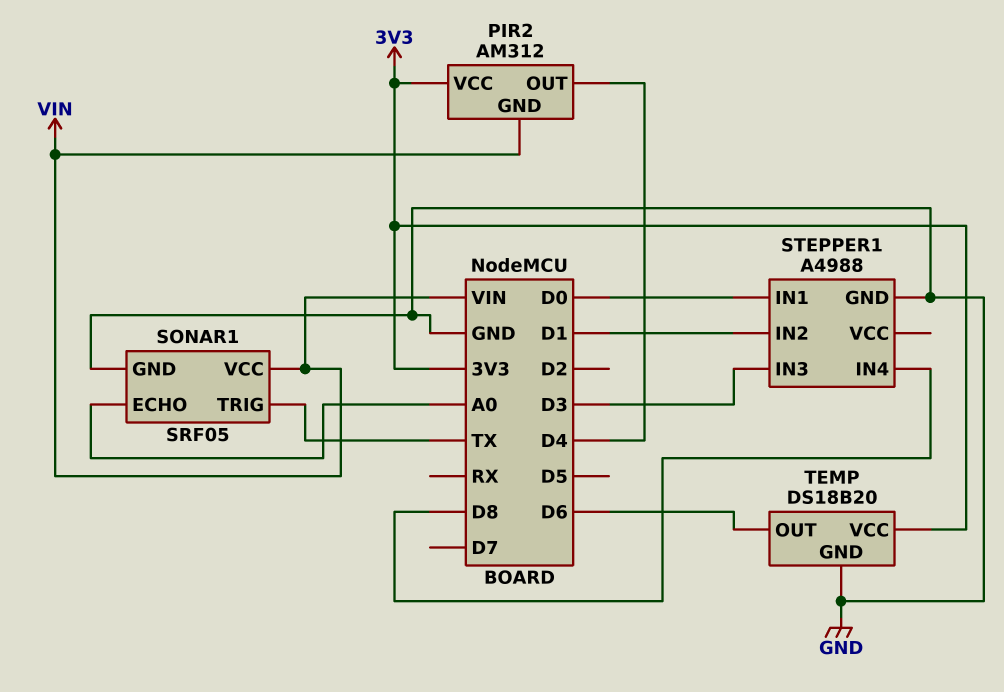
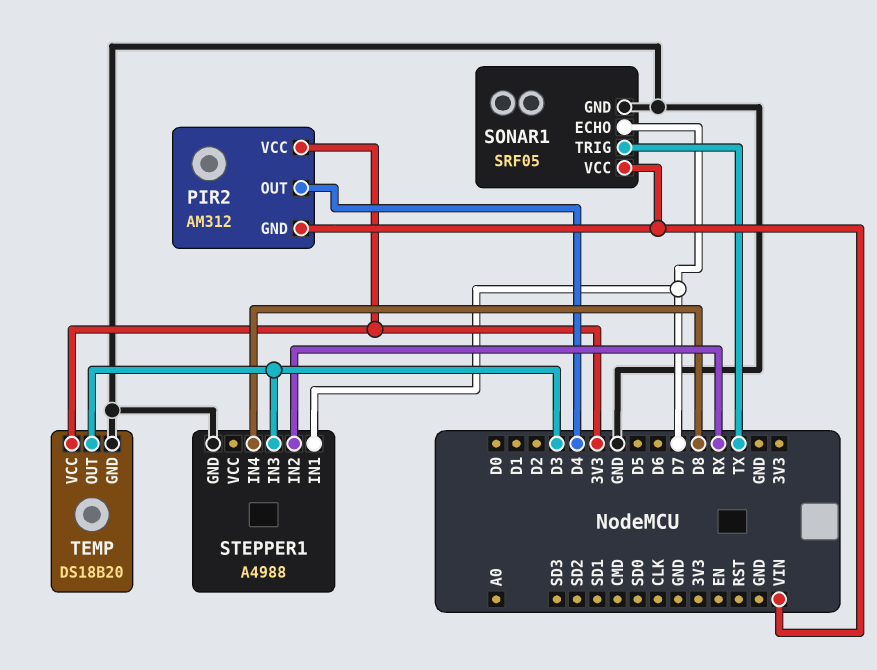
SONAR1 pin ECHO: A0 -> D7
STEPPER1 pin IN1: D0 -> D7
STEPPER1 pin IN2: D1 -> RX
TEMP pin OUT: D6 -> D3

